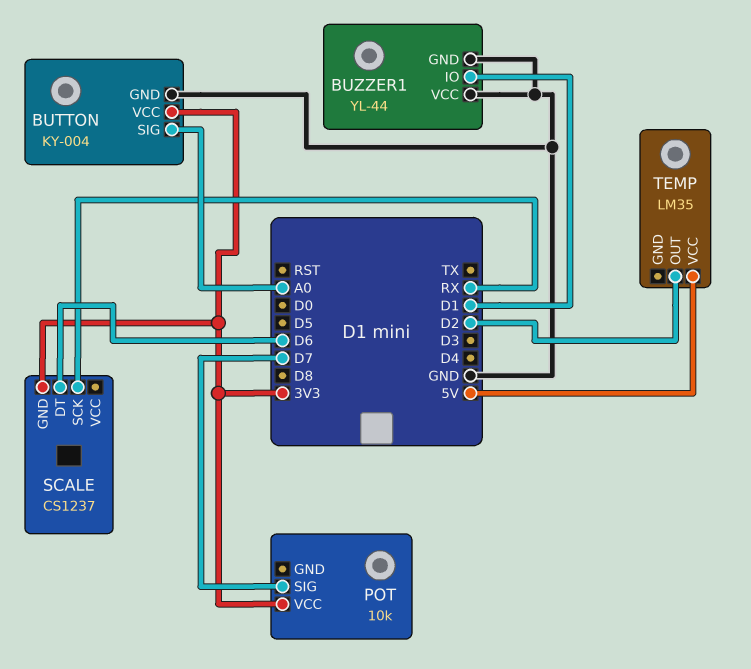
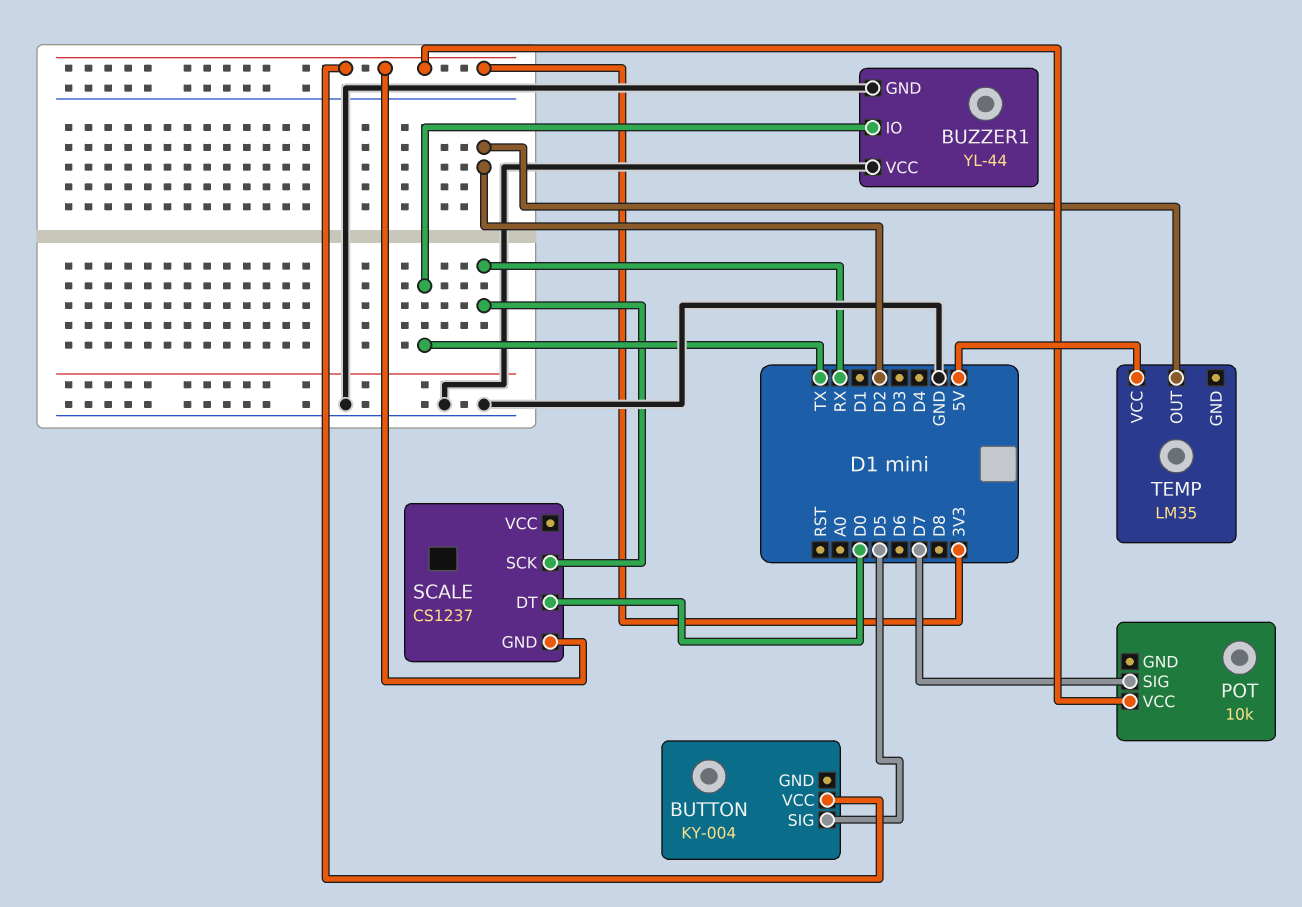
BUTTON pin GND: GND -> none
BUTTON pin SIG: A0 -> D5
BUZZER1 pin IO: D1 -> TX
SCALE pin DT: D6 -> D0

